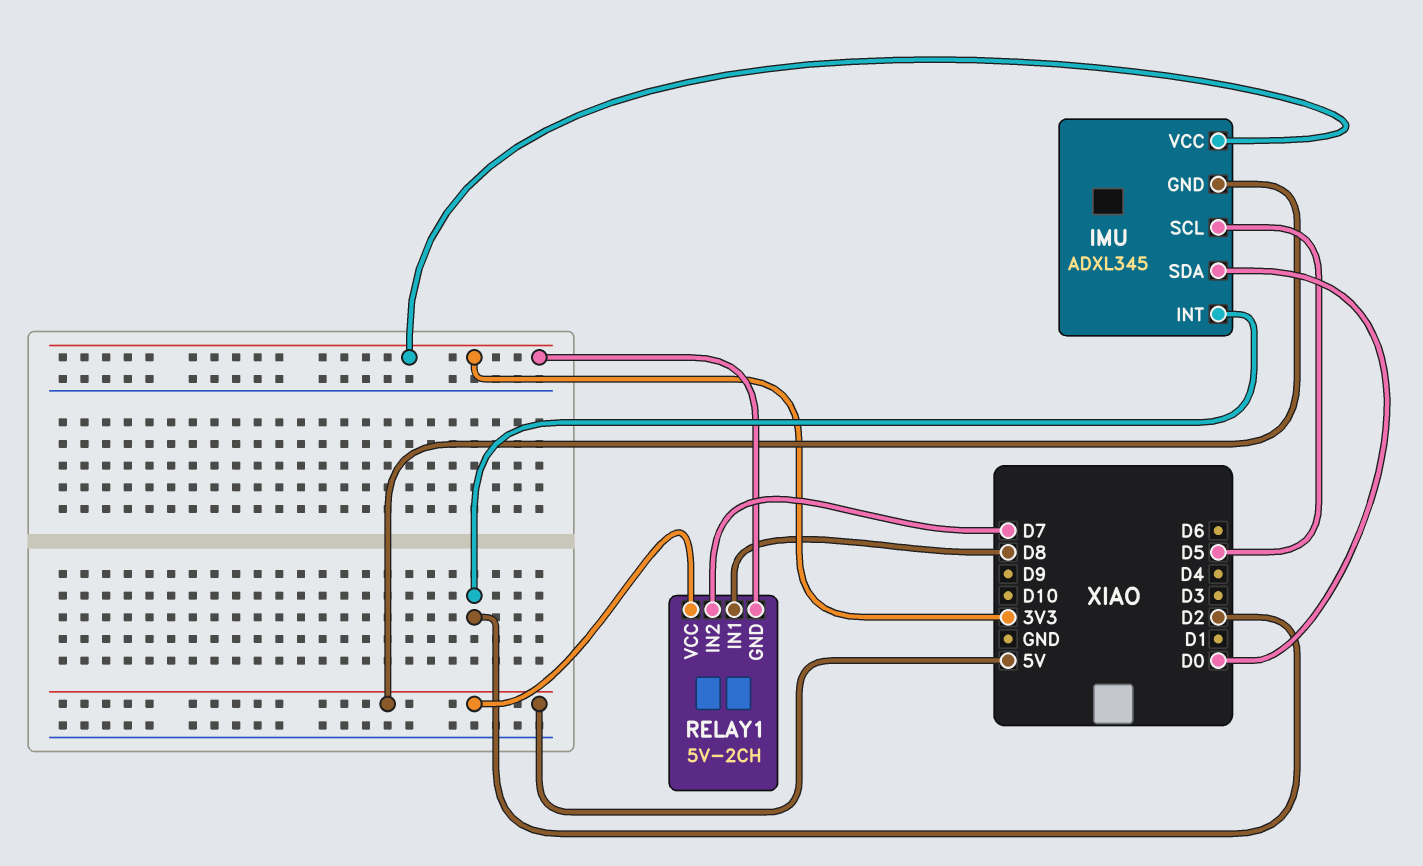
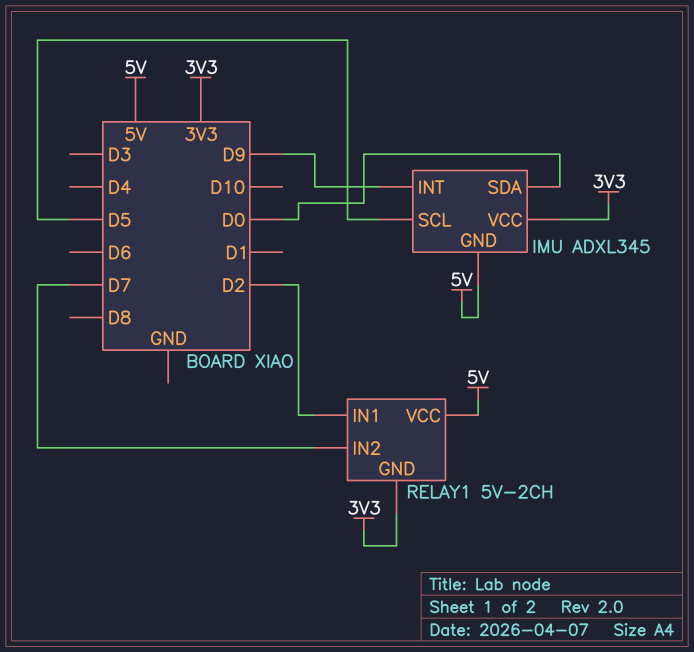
IMU pin INT: D2 -> D9
RELAY1 pin IN1: D8 -> D2

